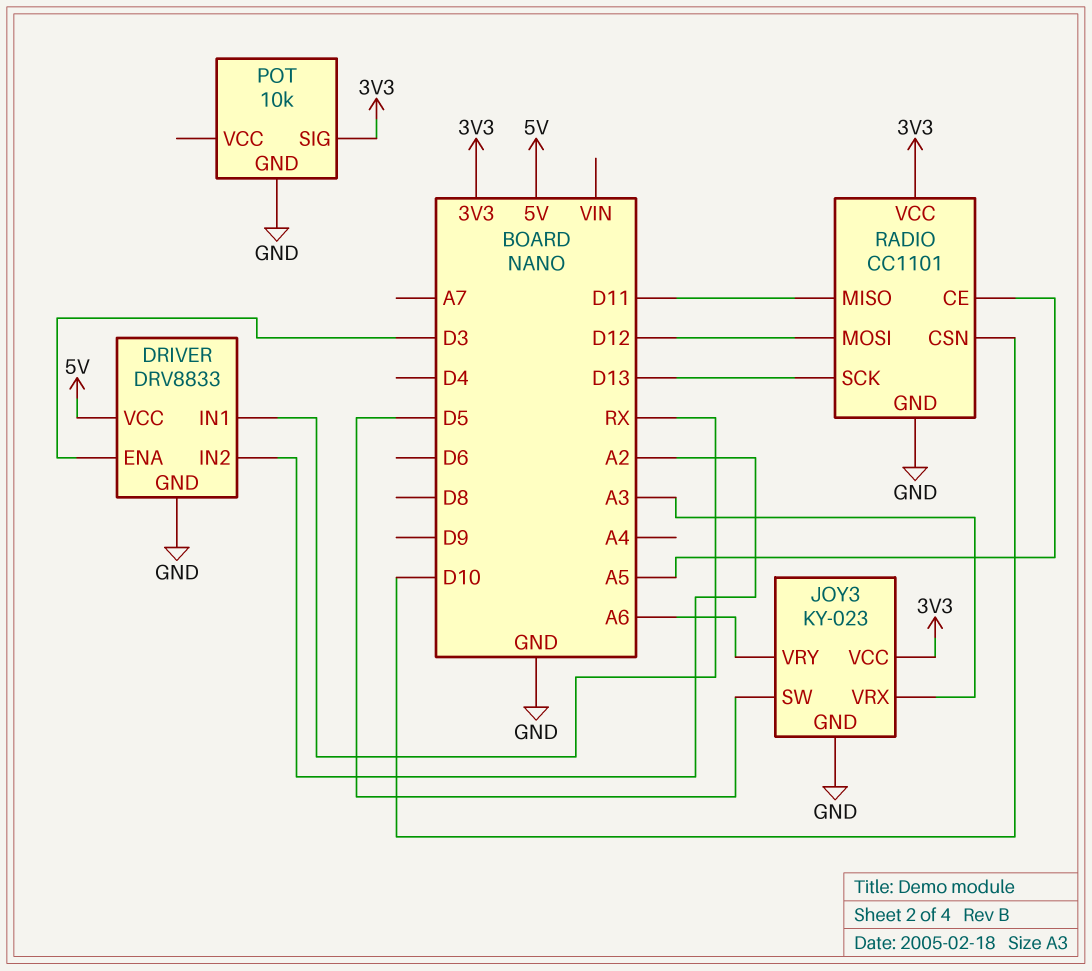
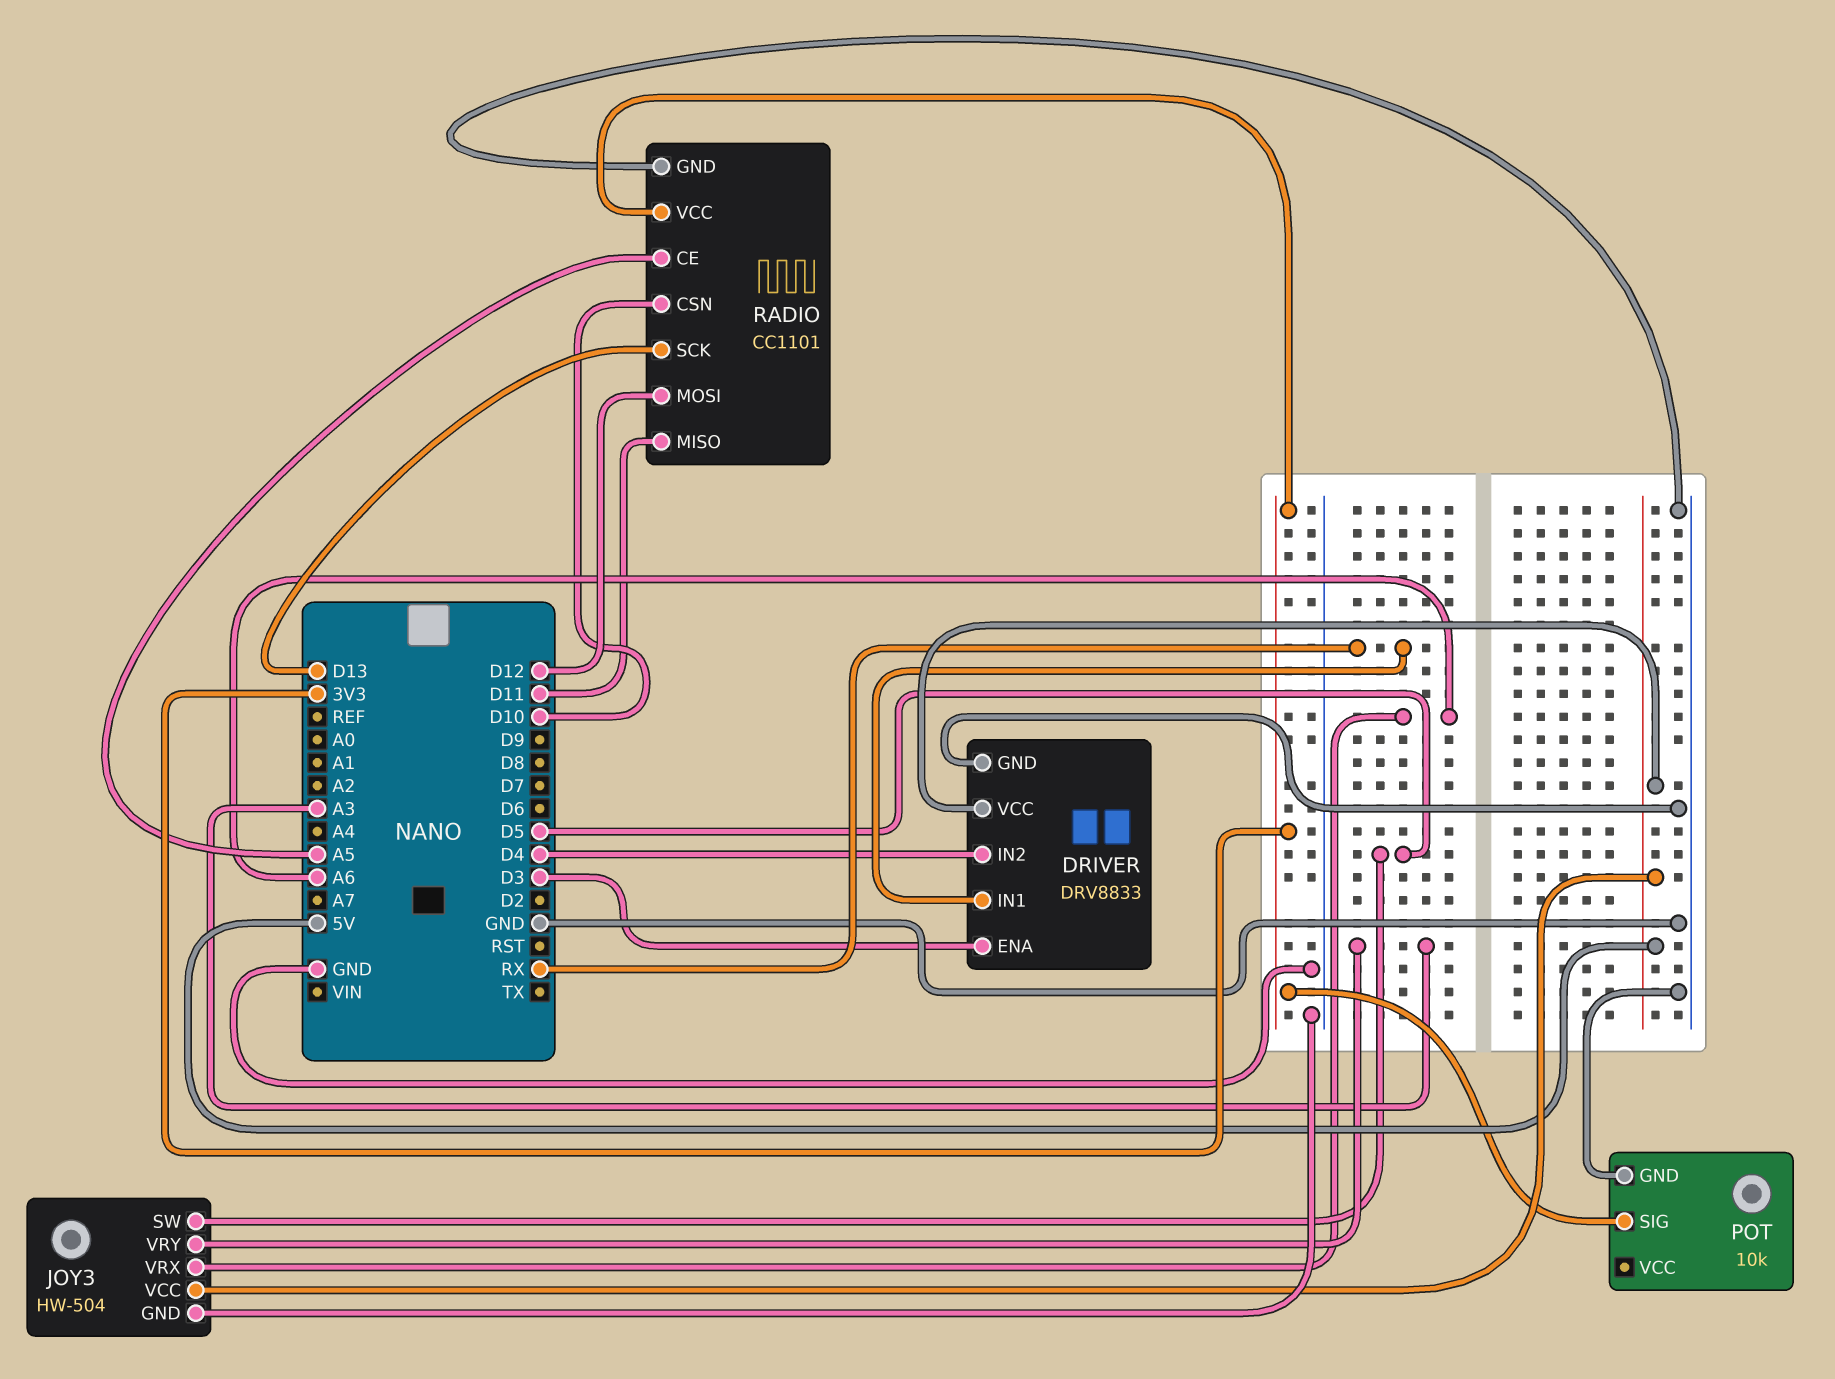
DRIVER pin IN2: A2 -> D4
JOY3: KY-023 -> HW-504
JOY3 pin VCC: 3V3 -> 5V
JOY3 pin VRX: A3 -> A6
JOY3 pin VRY: A6 -> A3

